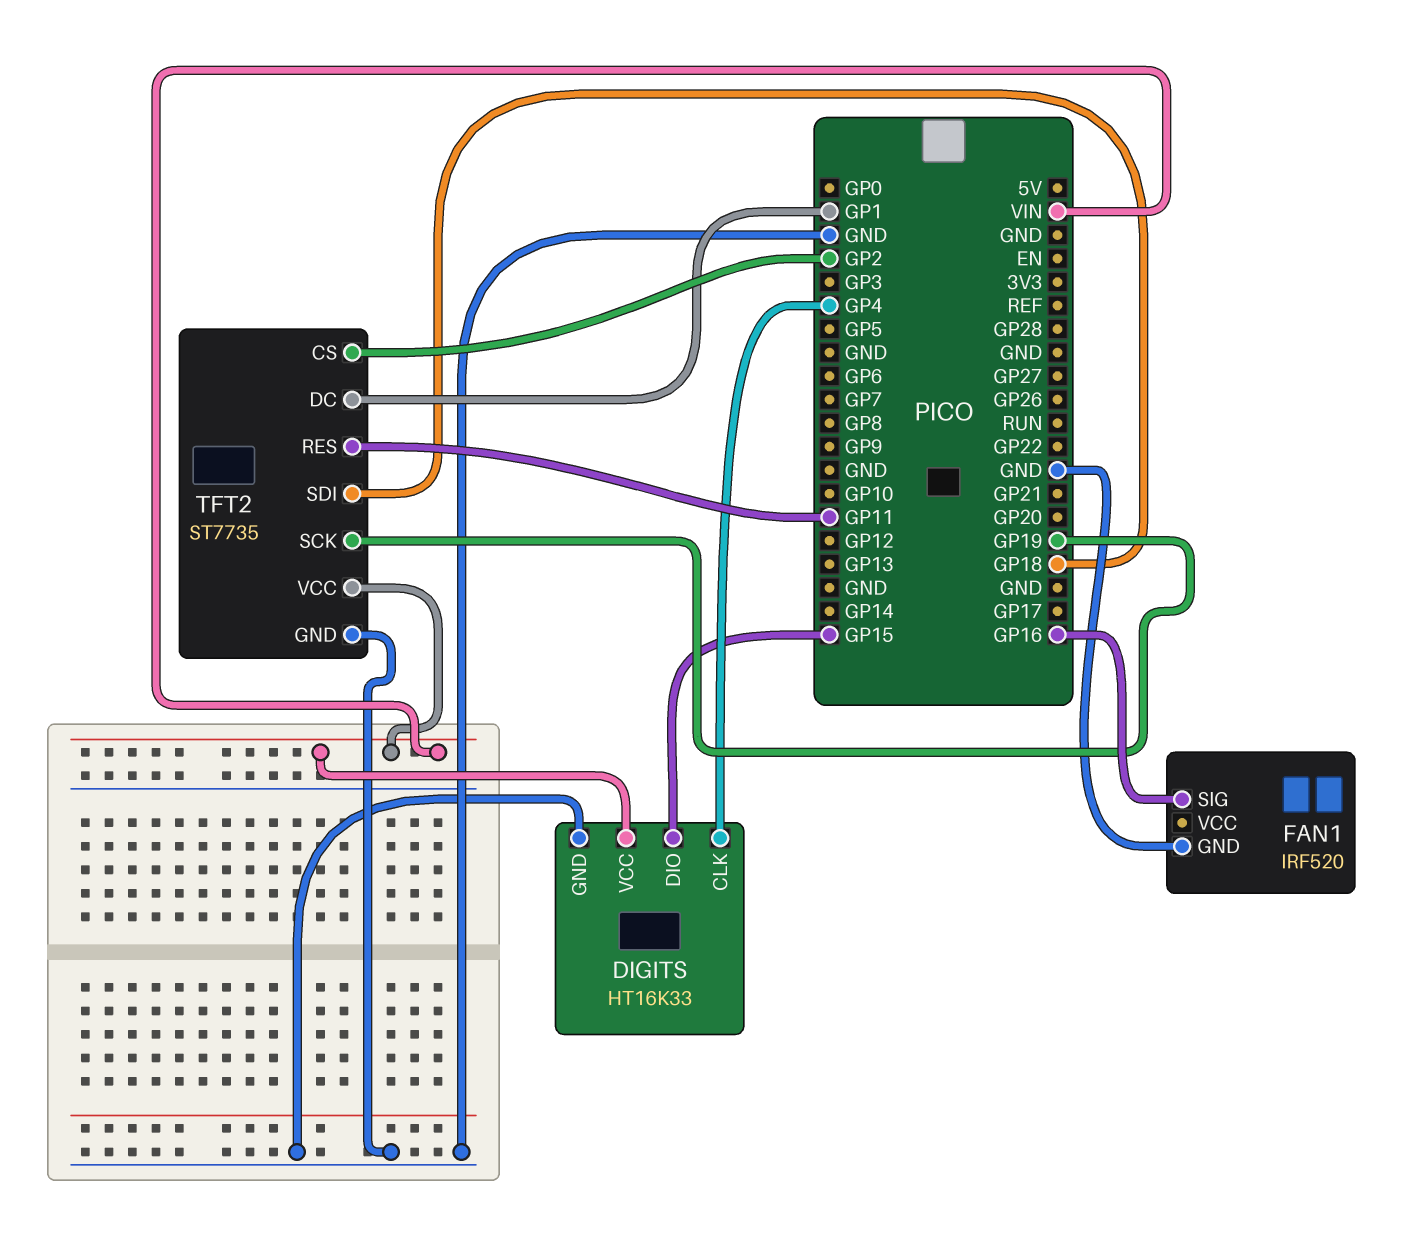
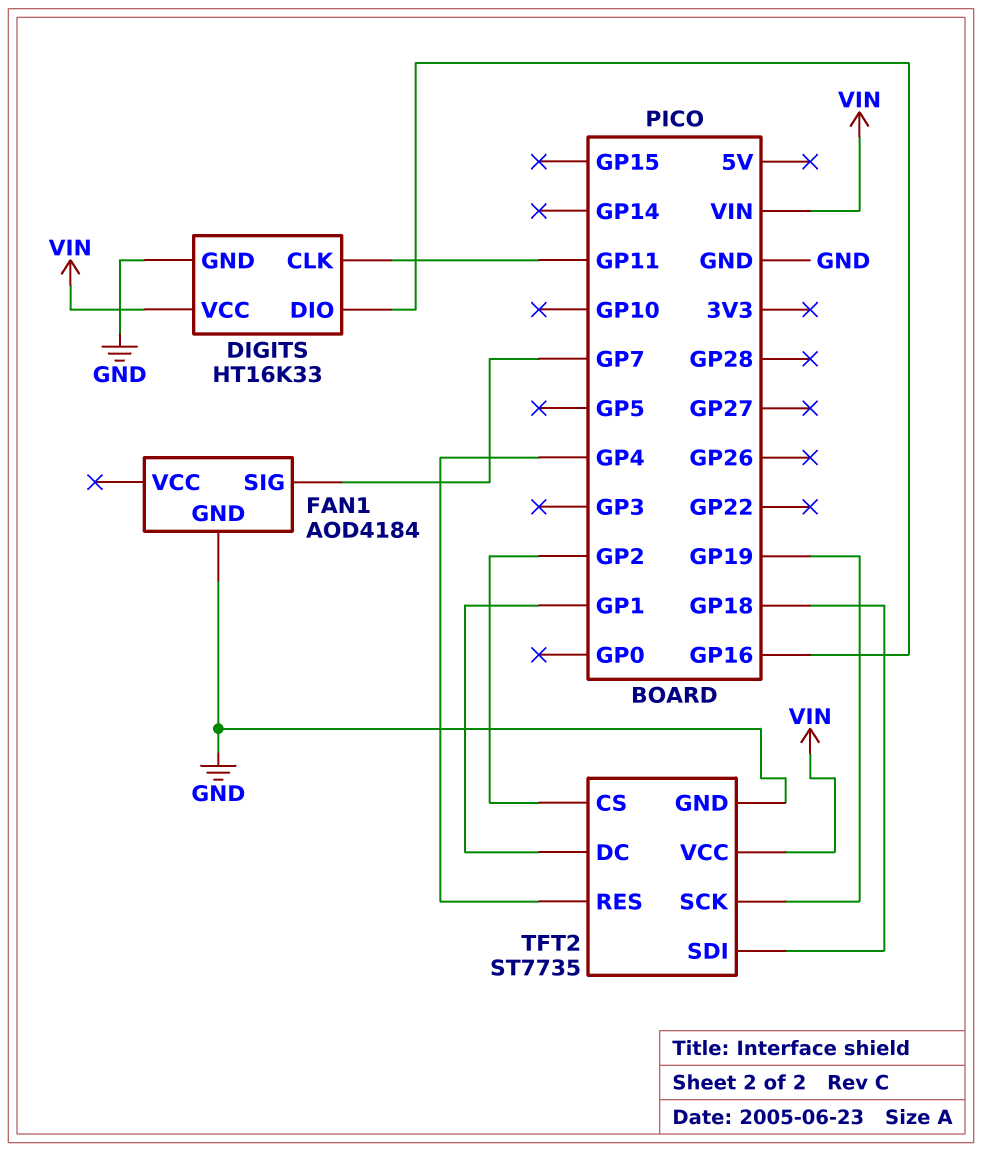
DIGITS pin CLK: GP4 -> GP11
DIGITS pin DIO: GP15 -> GP16
FAN1: IRF520 -> AOD4184
FAN1 pin SIG: GP16 -> GP7
TFT2 pin RES: GP11 -> GP4

